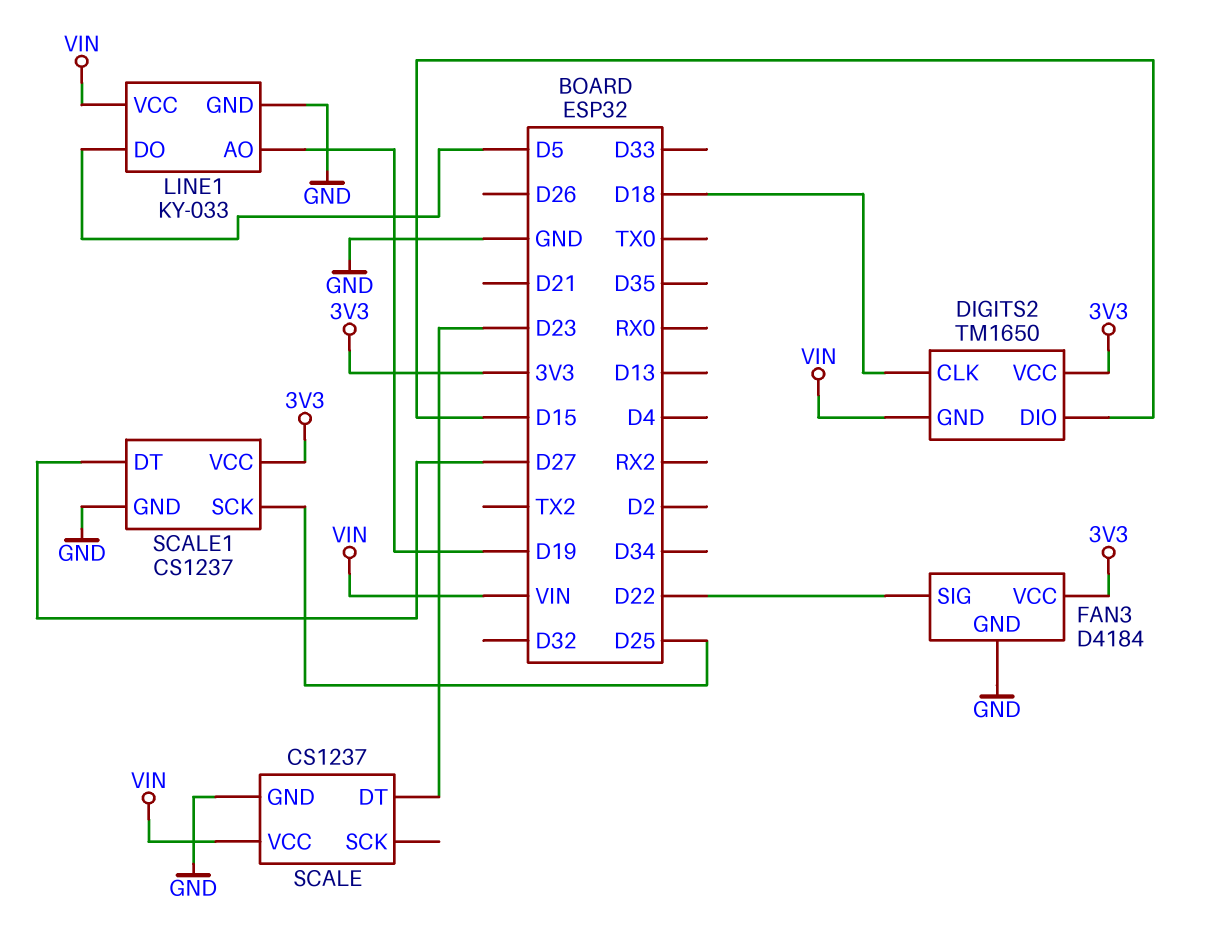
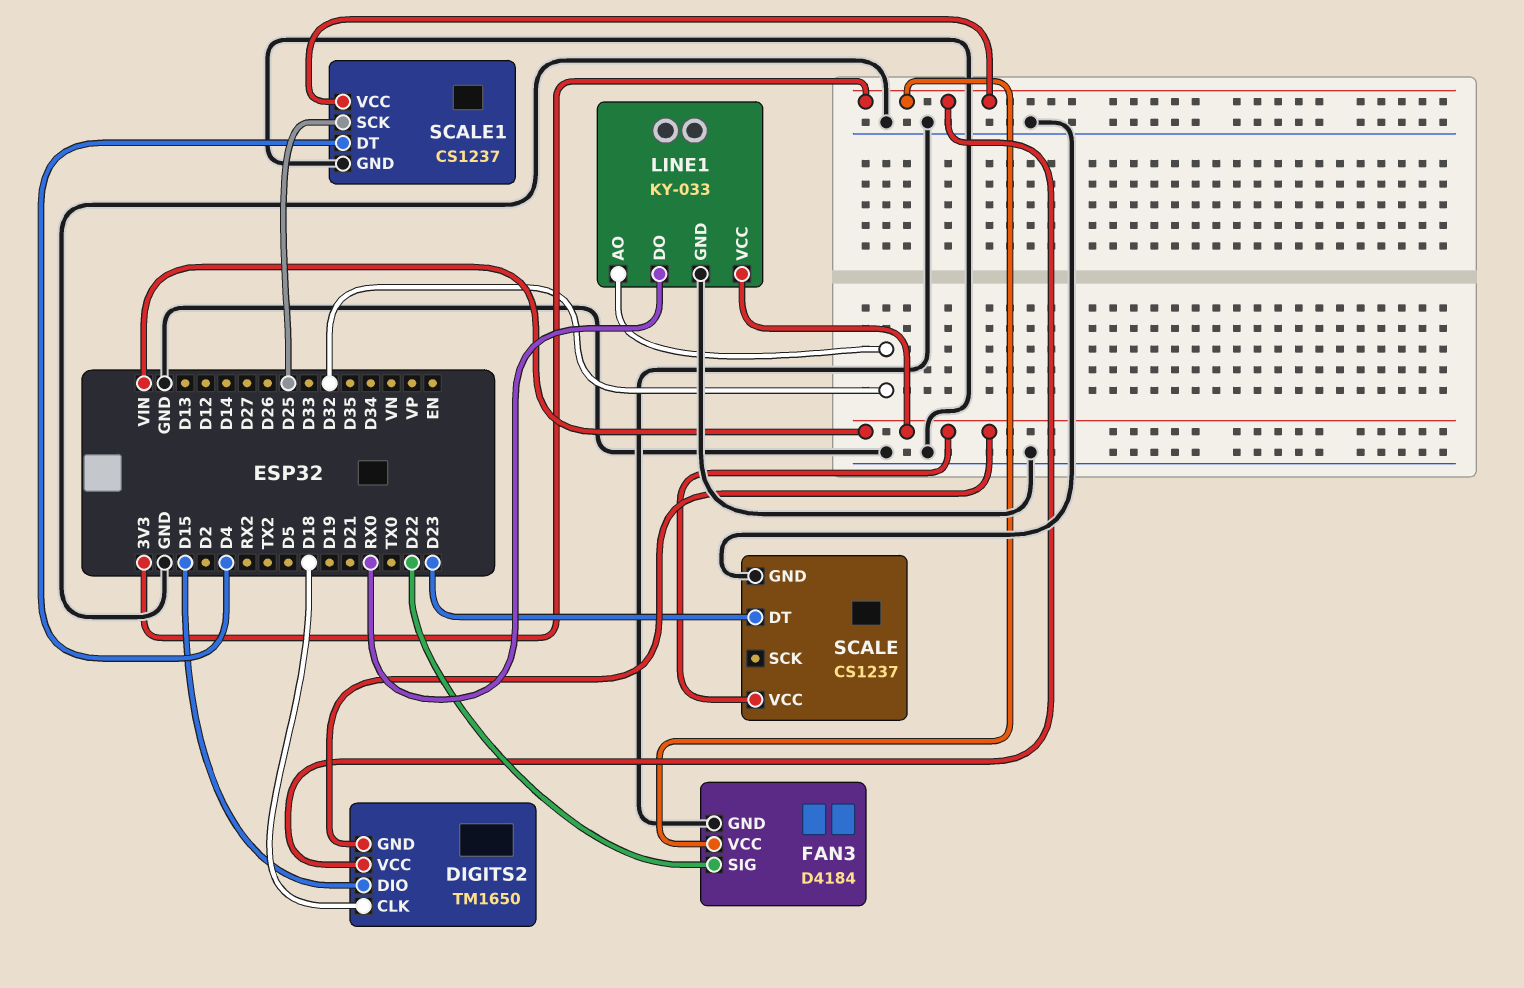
LINE1 pin AO: D19 -> D32
LINE1 pin DO: D5 -> RX0
SCALE1 pin DT: D27 -> D4

